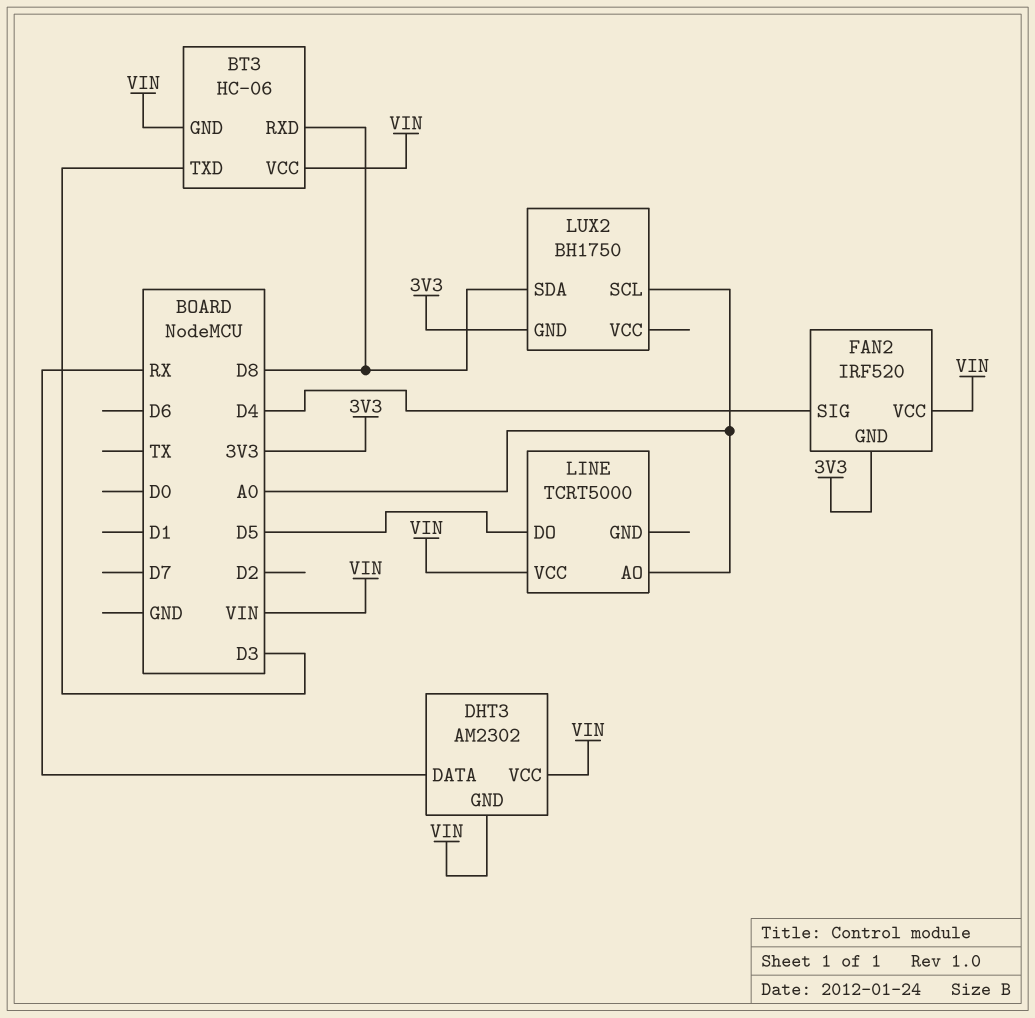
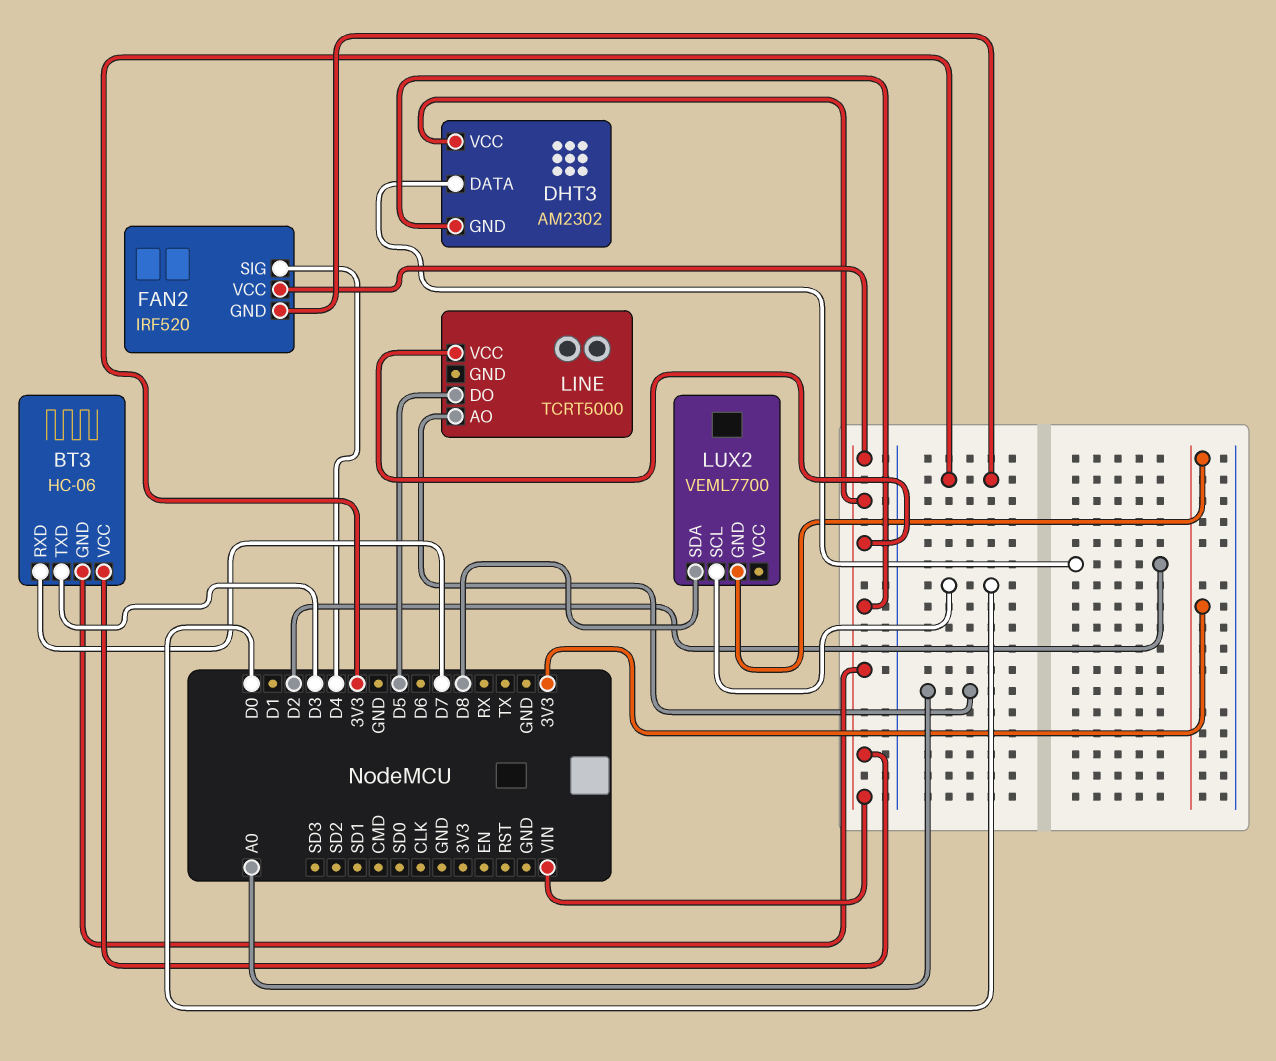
BT3 pin RXD: D8 -> D7
DHT3 pin DATA: RX -> D2
LUX2: BH1750 -> VEML7700
LUX2 pin SCL: A0 -> D0

